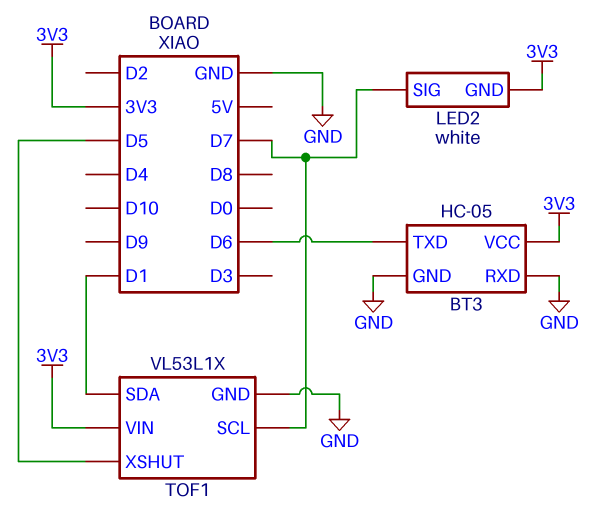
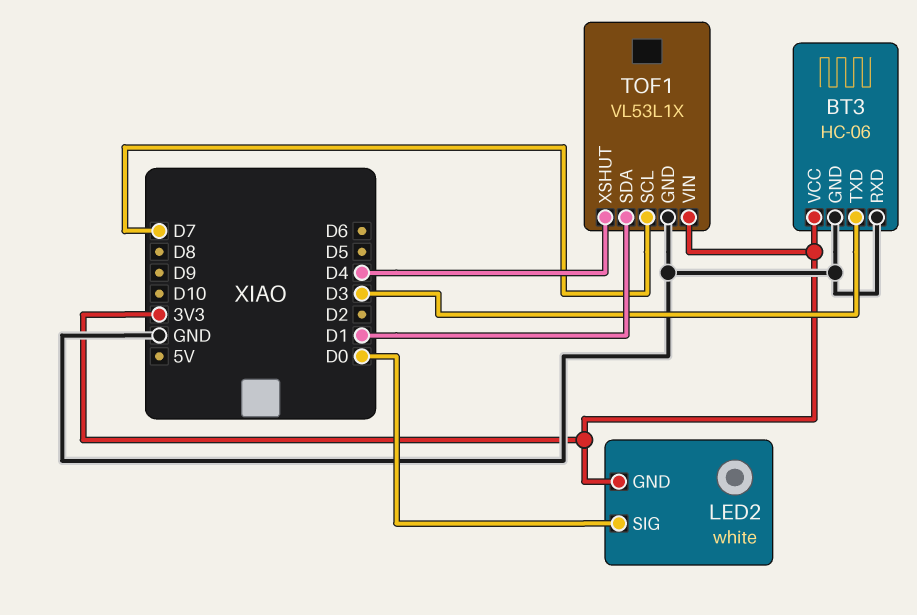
BT3: HC-05 -> HC-06
BT3 pin TXD: D6 -> D3
LED2 pin SIG: D7 -> D0
TOF1 pin XSHUT: D5 -> D4

